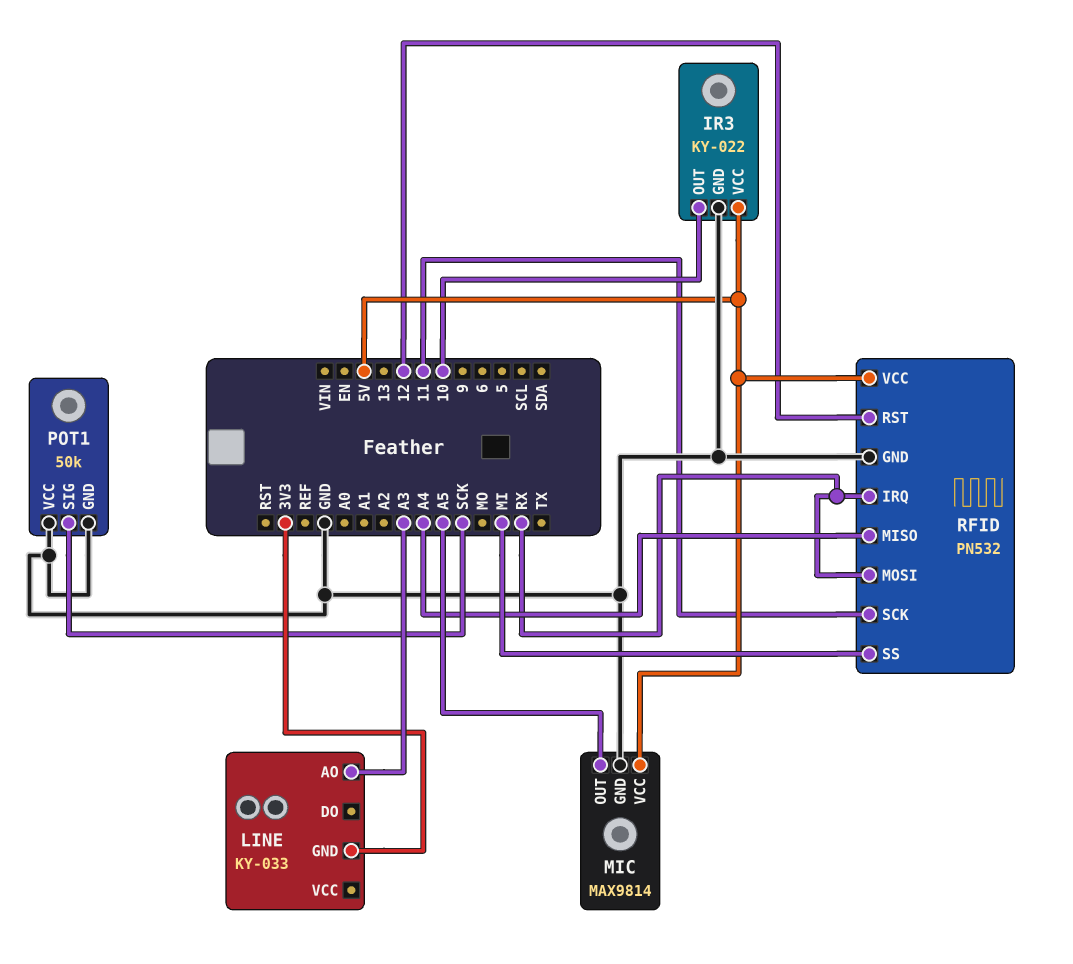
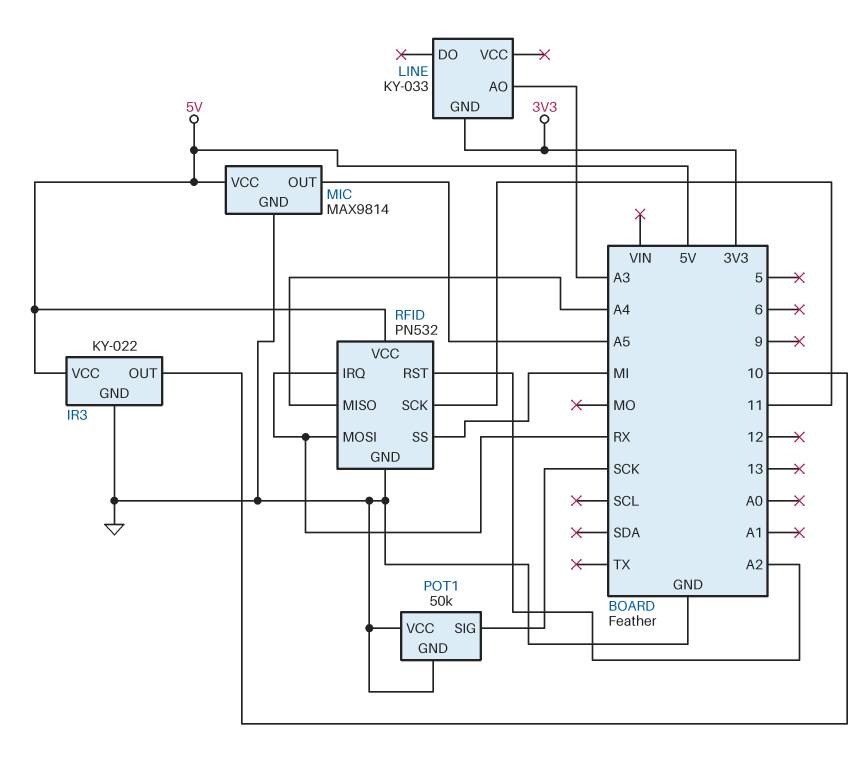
RFID pin RST: 12 -> A2

